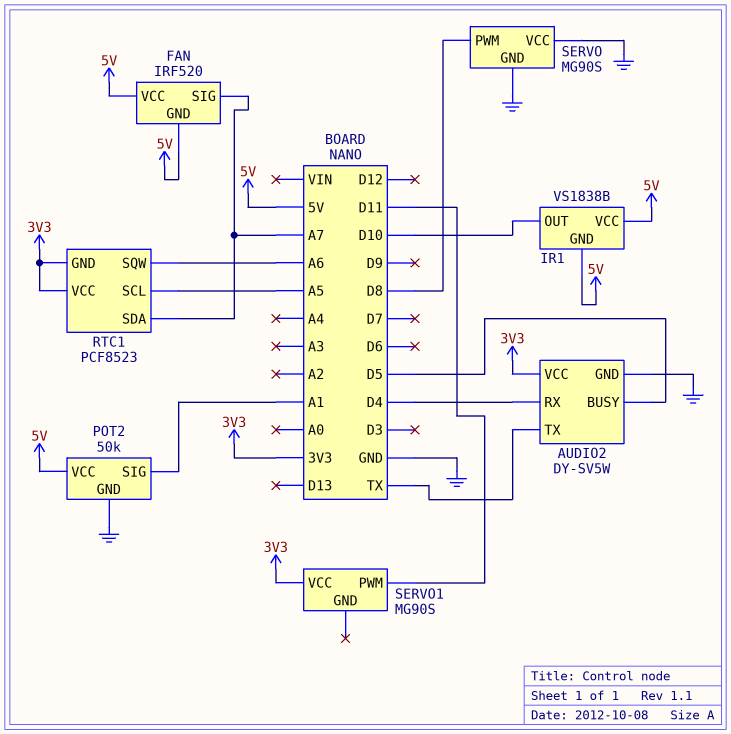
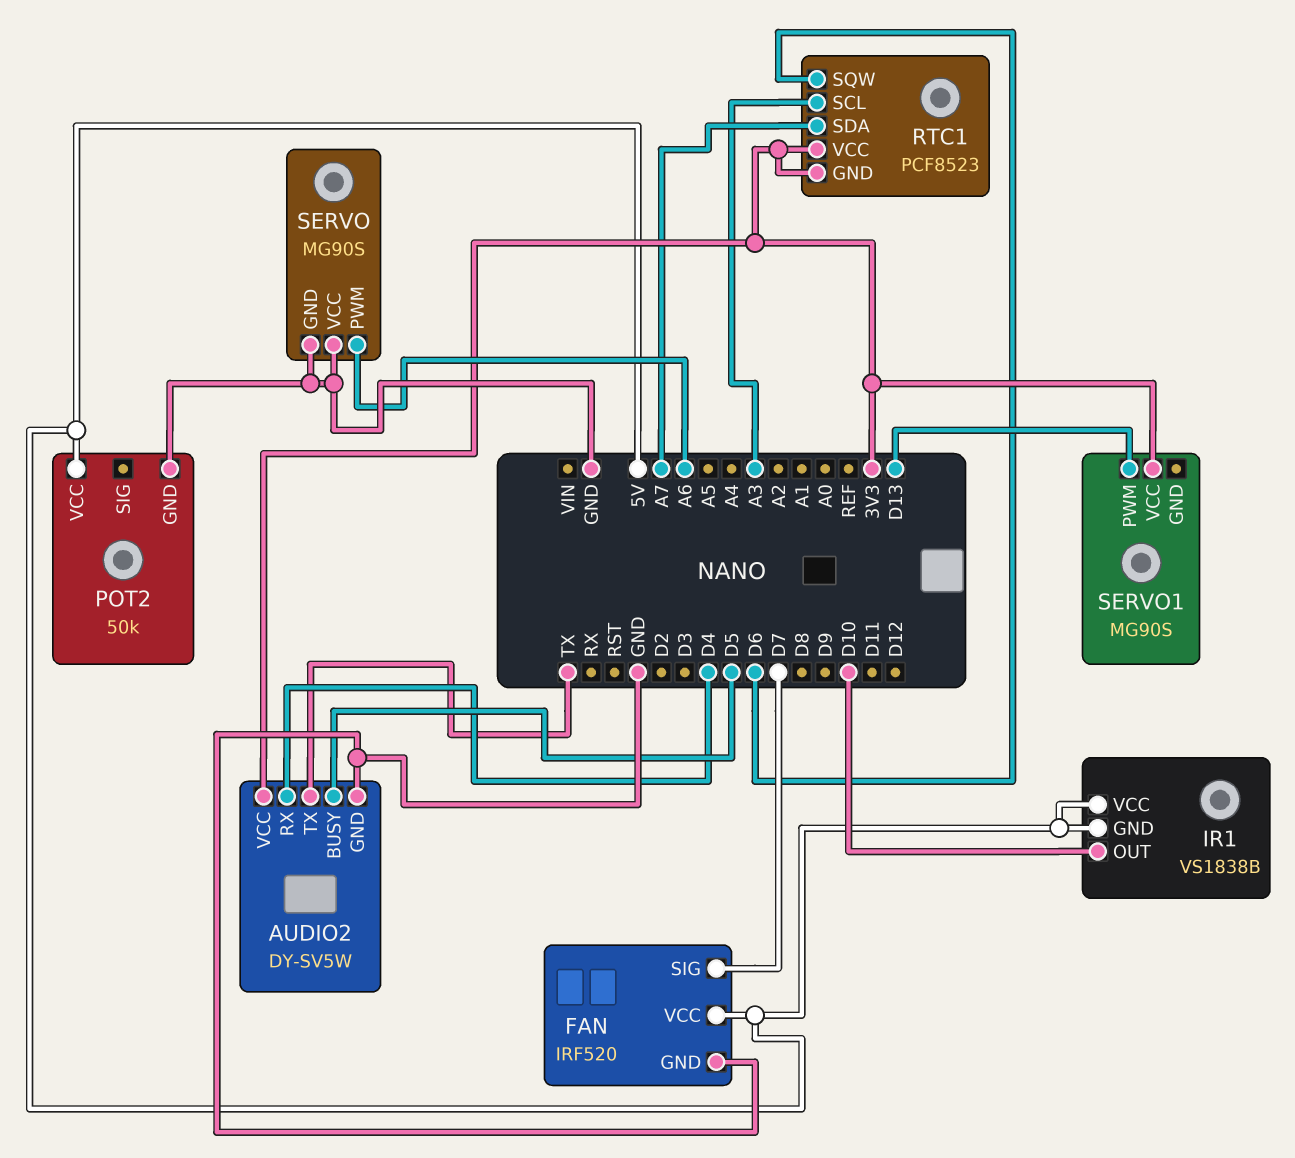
FAN pin GND: 5V -> GND
FAN pin SIG: A7 -> D7
POT2 pin SIG: A1 -> none
RTC1 pin SCL: A5 -> A3
RTC1 pin SQW: A6 -> D6
SERVO pin PWM: D8 -> A6
SERVO1 pin PWM: D11 -> D13

